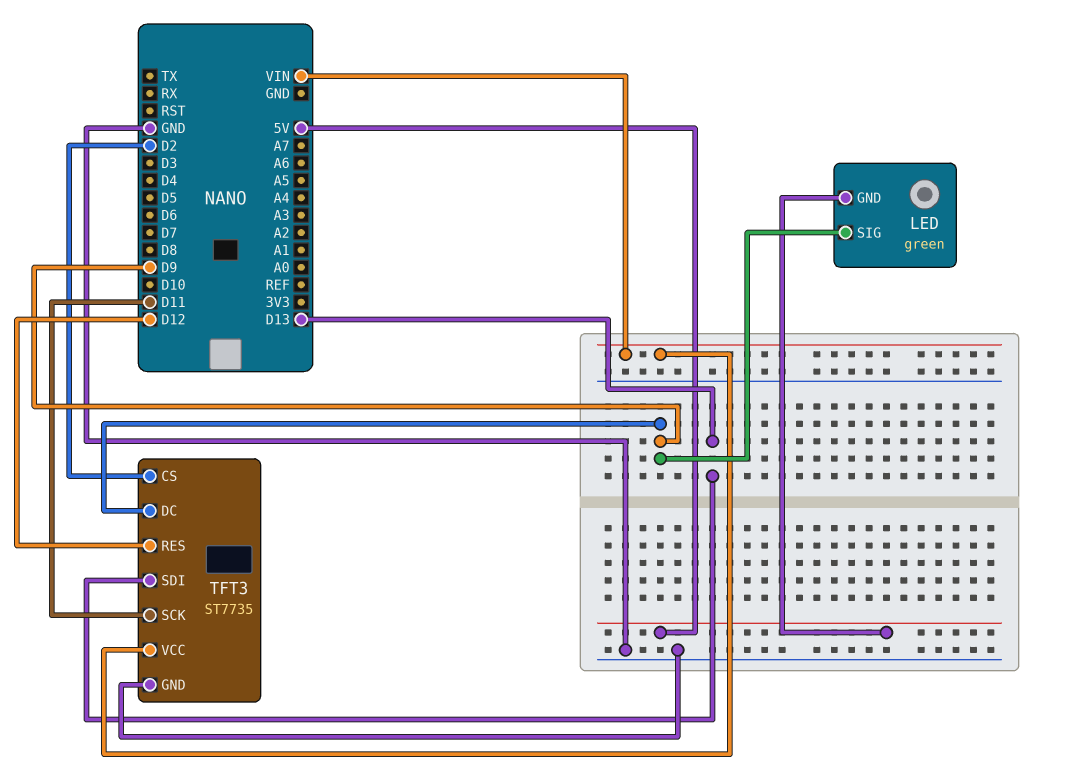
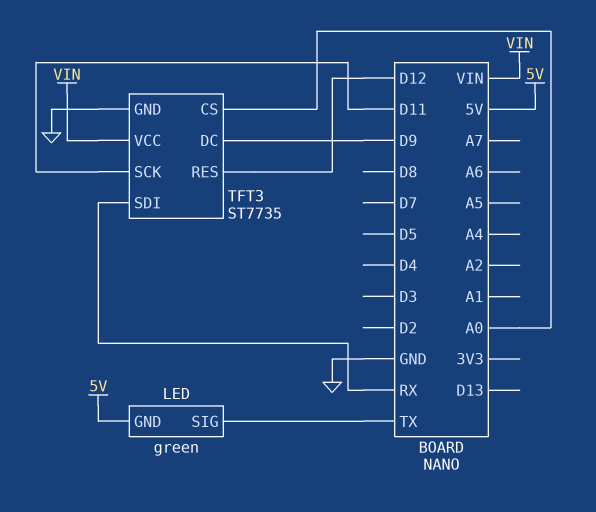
LED pin SIG: D9 -> TX
TFT3 pin CS: D2 -> A0
TFT3 pin SDI: D13 -> RX

